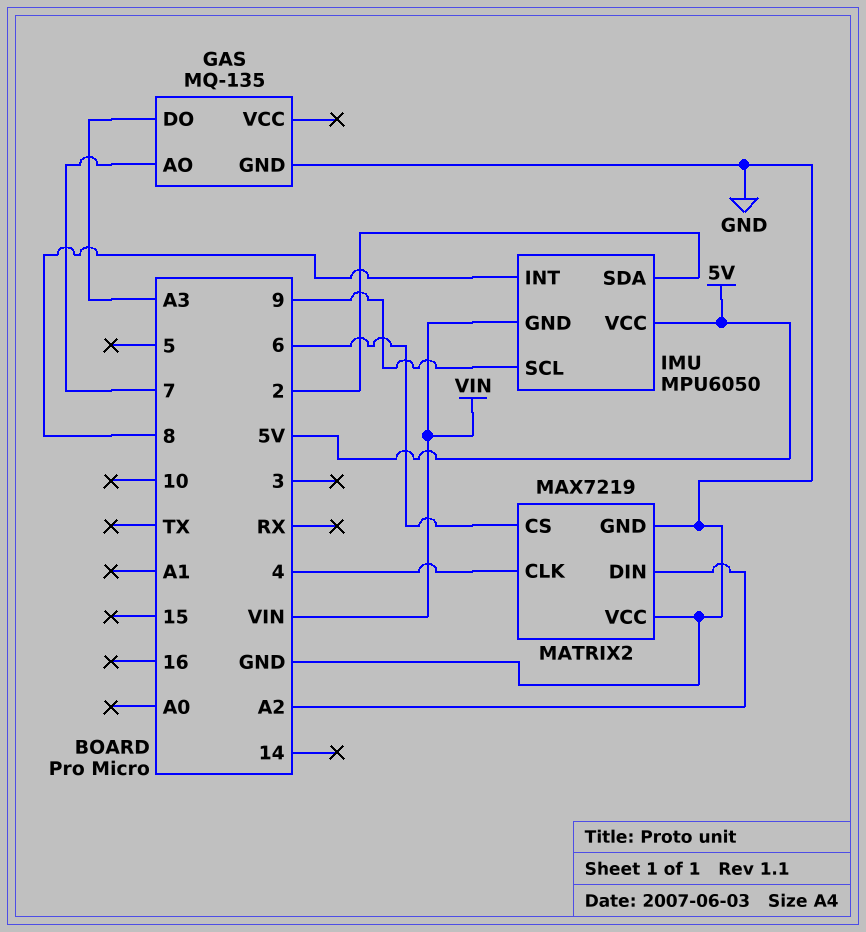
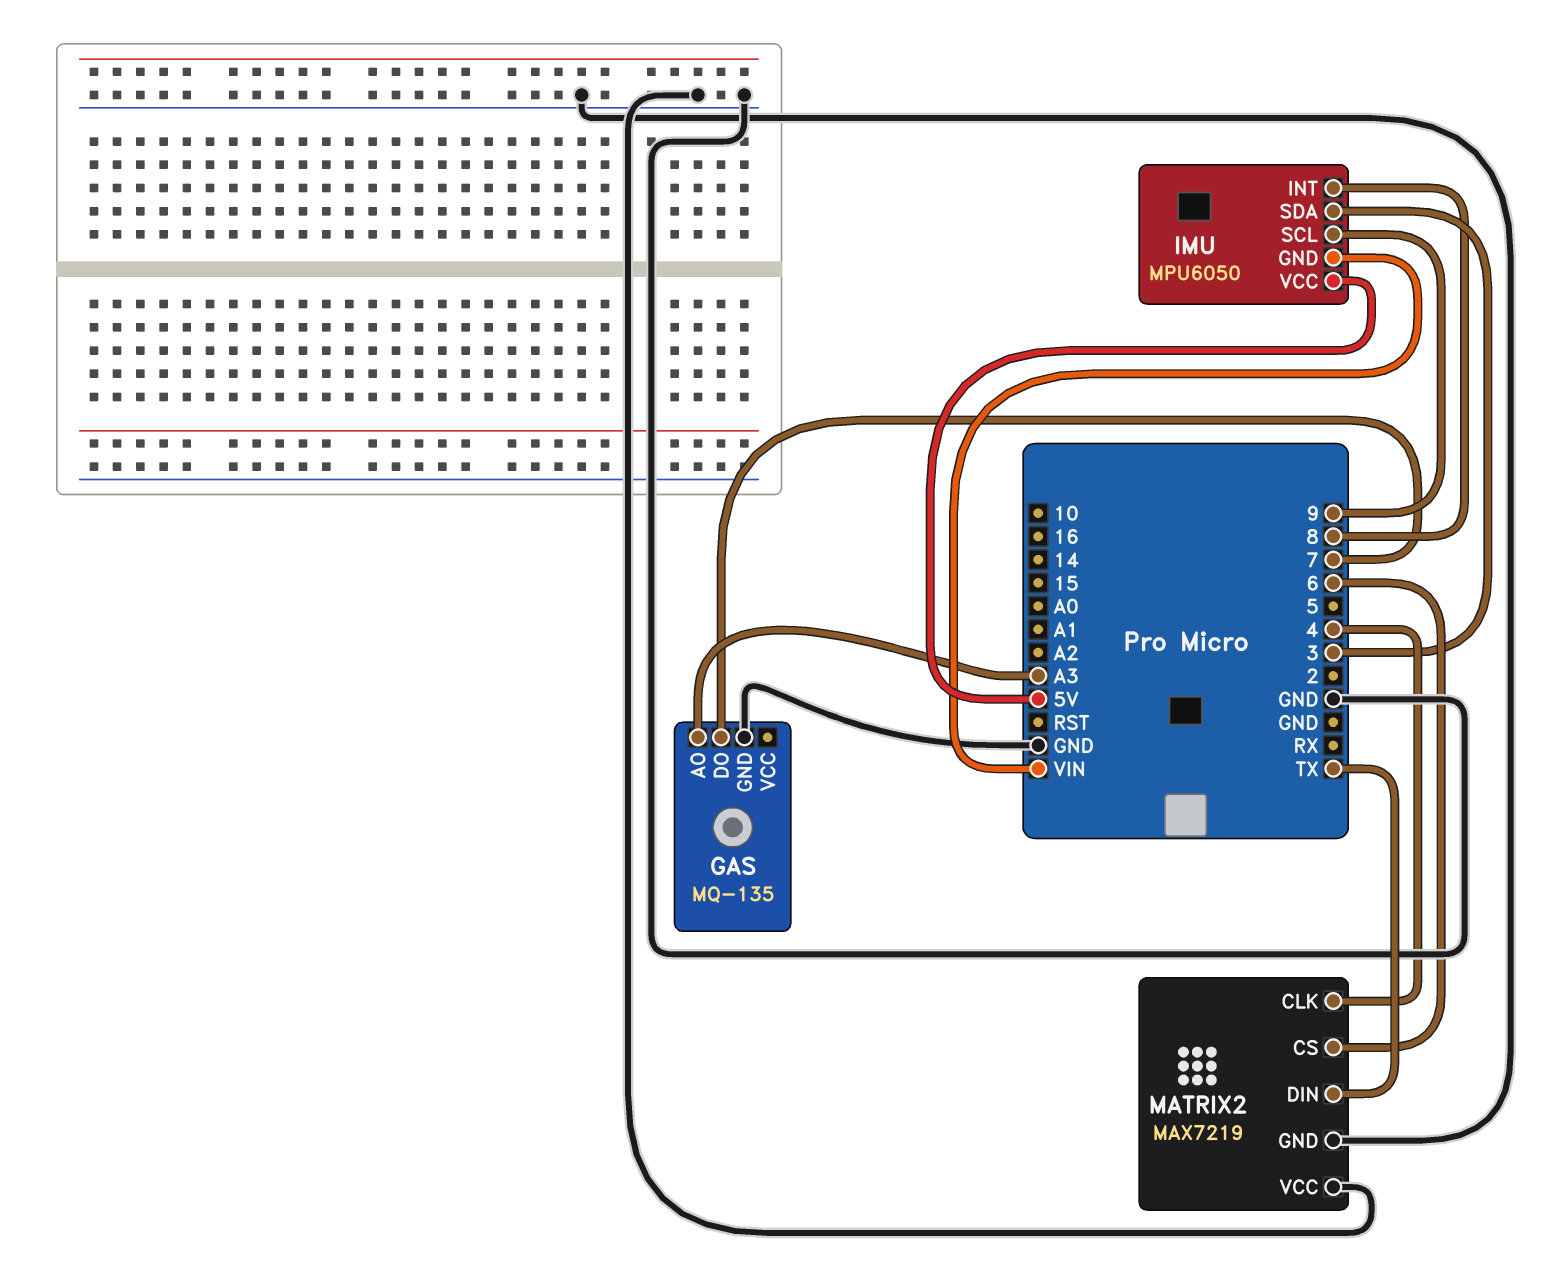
GAS pin AO: 7 -> A3
GAS pin DO: A3 -> 7
IMU pin SDA: 2 -> 3
MATRIX2 pin DIN: A2 -> TX

